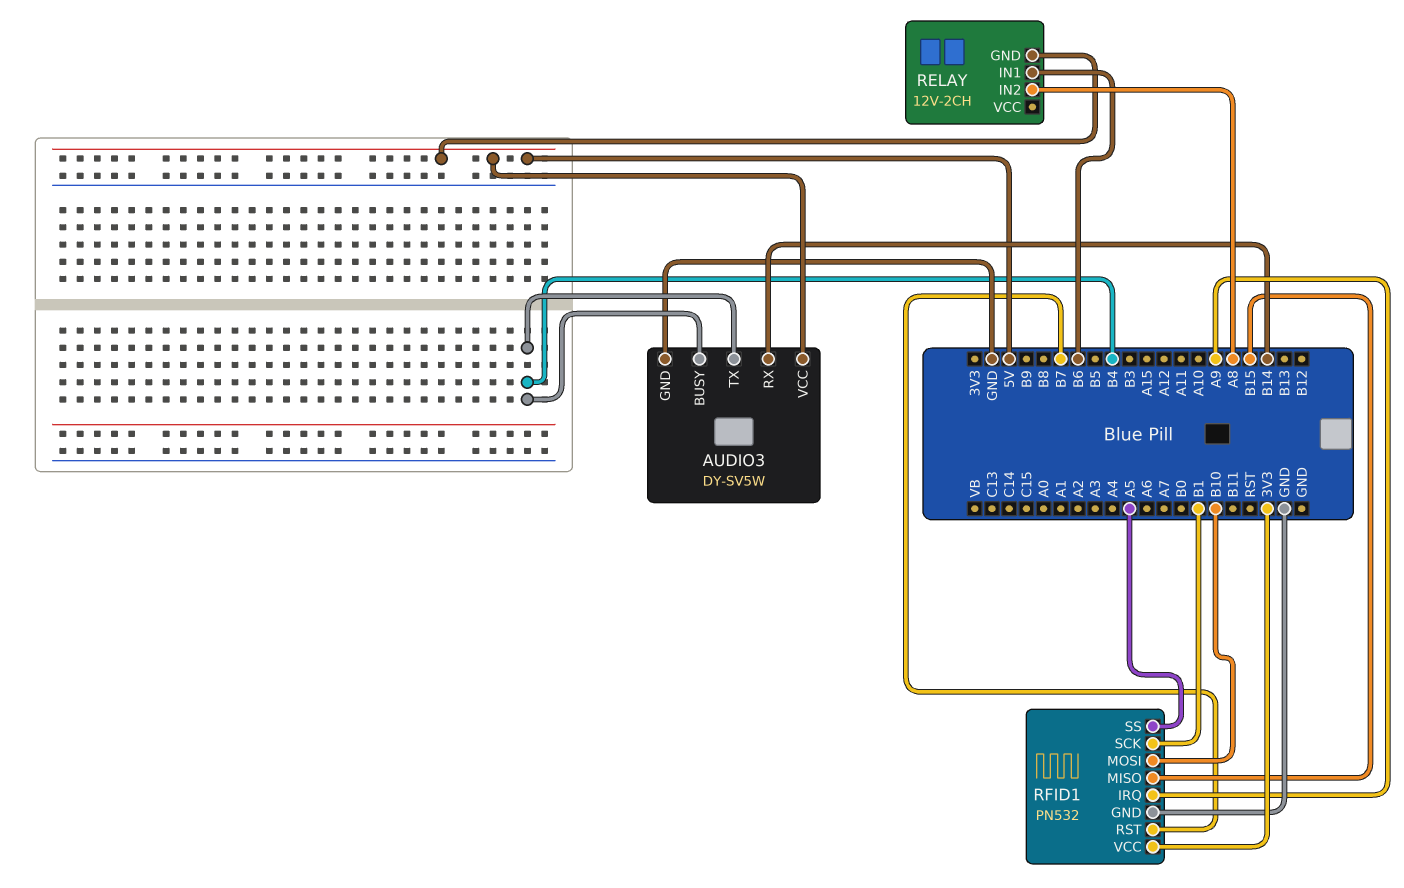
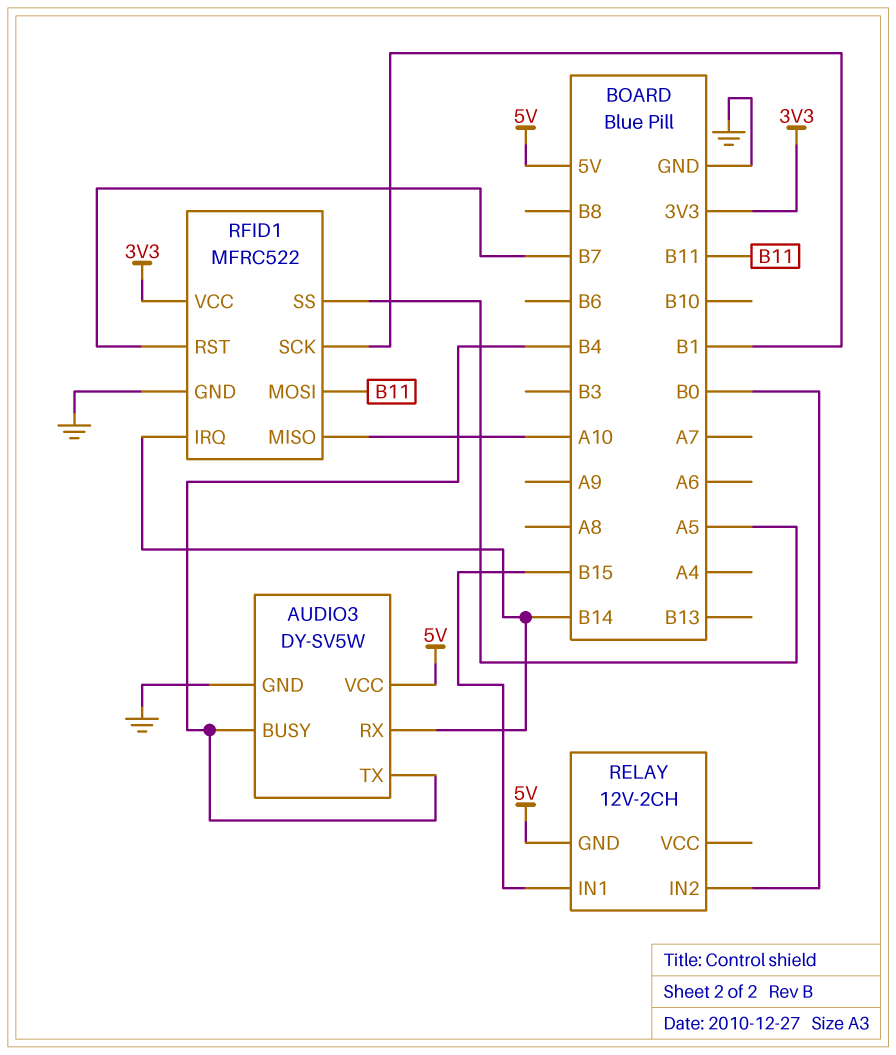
RELAY pin IN1: B6 -> B15
RELAY pin IN2: A8 -> B0
RFID1: PN532 -> MFRC522
RFID1 pin IRQ: A9 -> B14
RFID1 pin MISO: B15 -> A10
RFID1 pin MOSI: B10 -> B11

